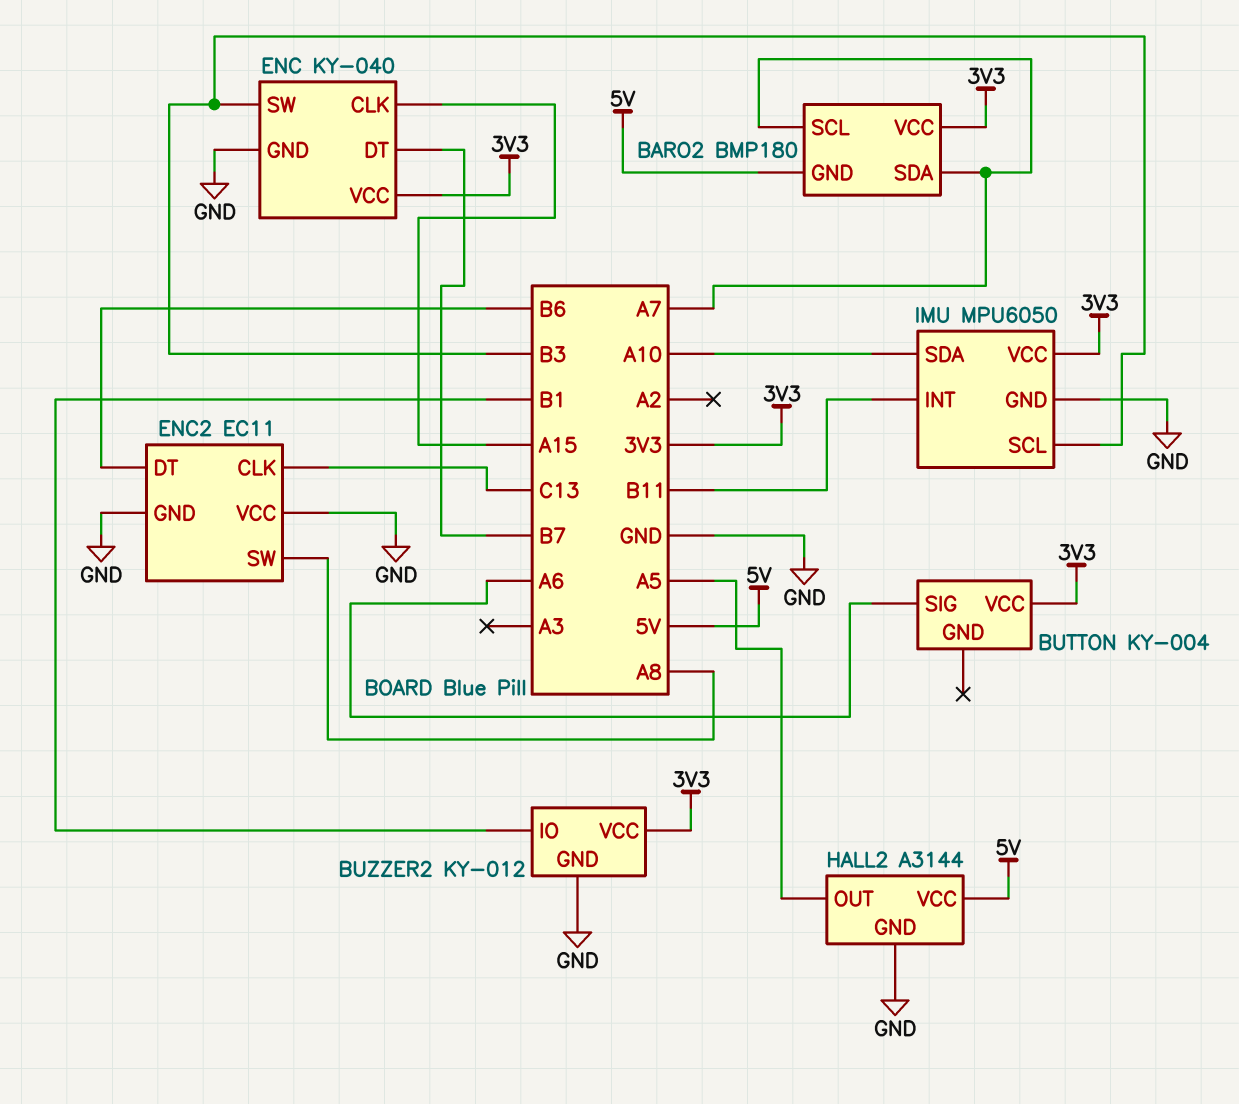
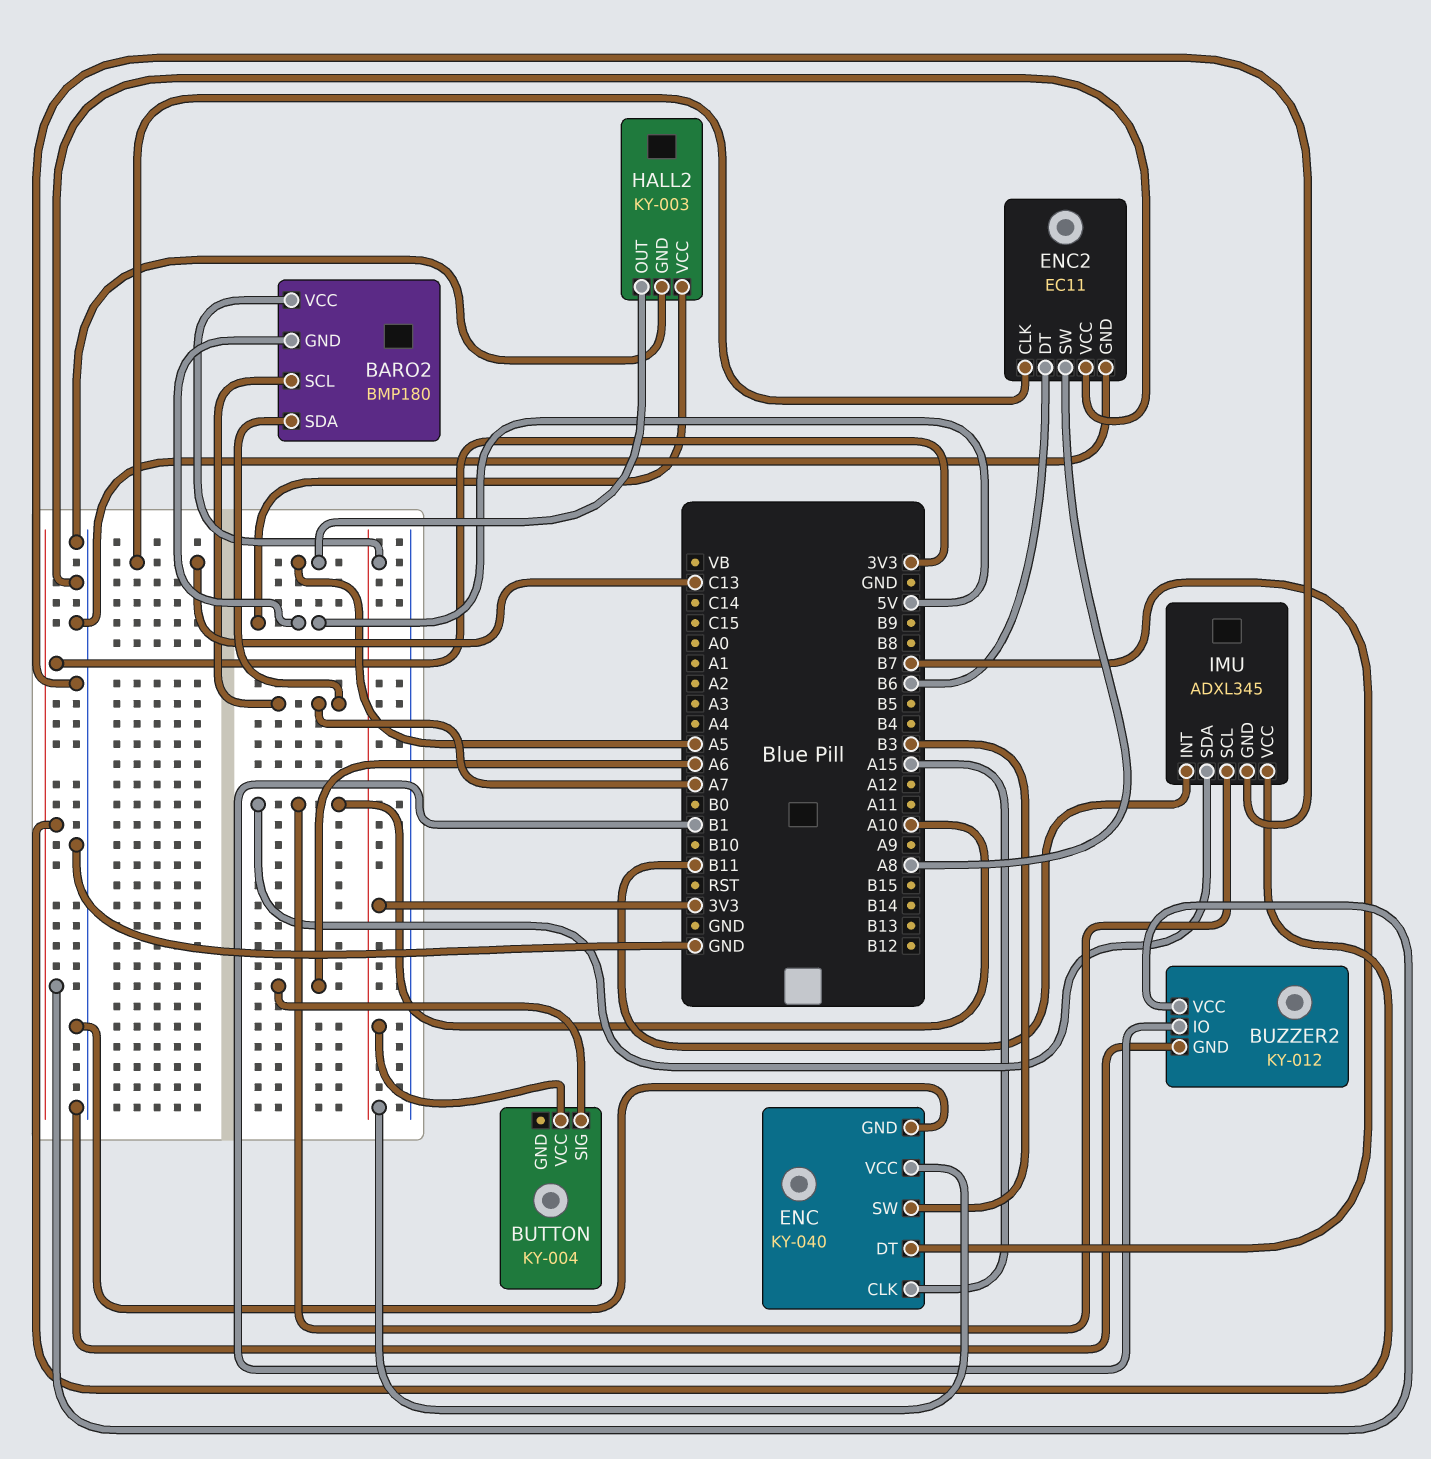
HALL2: A3144 -> KY-003
IMU: MPU6050 -> ADXL345
IMU pin SCL: B3 -> A10

